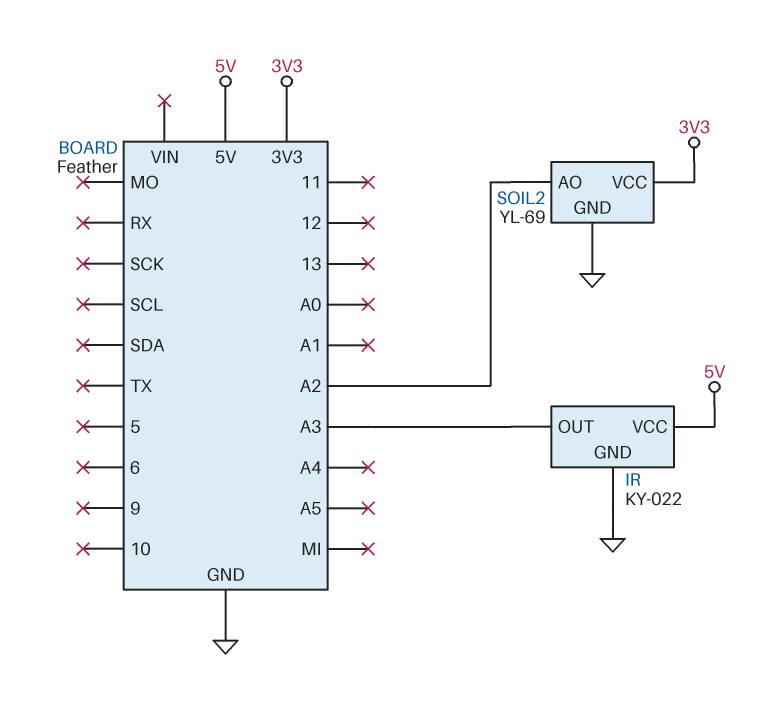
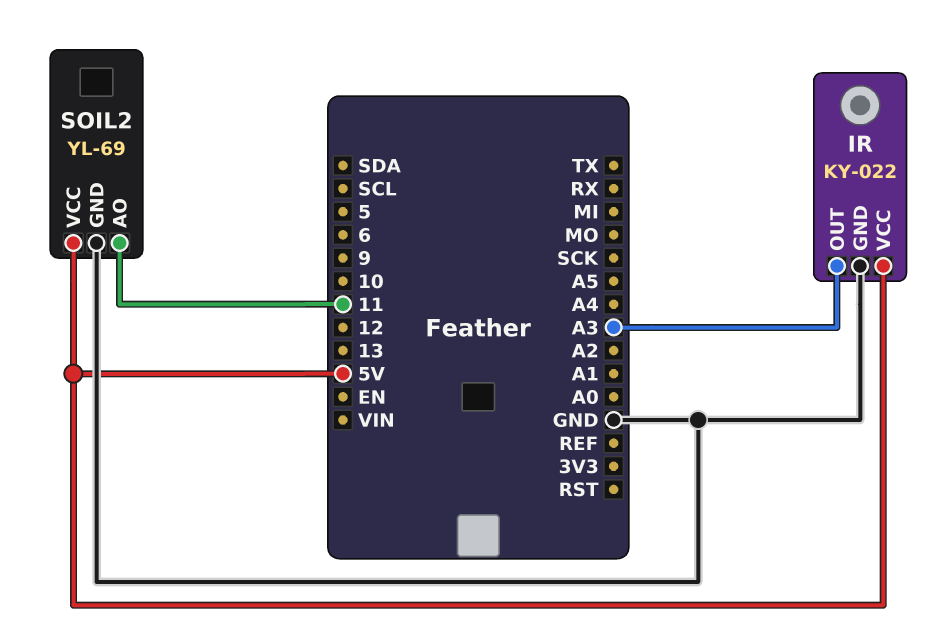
SOIL2 pin AO: A2 -> 11
SOIL2 pin VCC: 3V3 -> 5V

